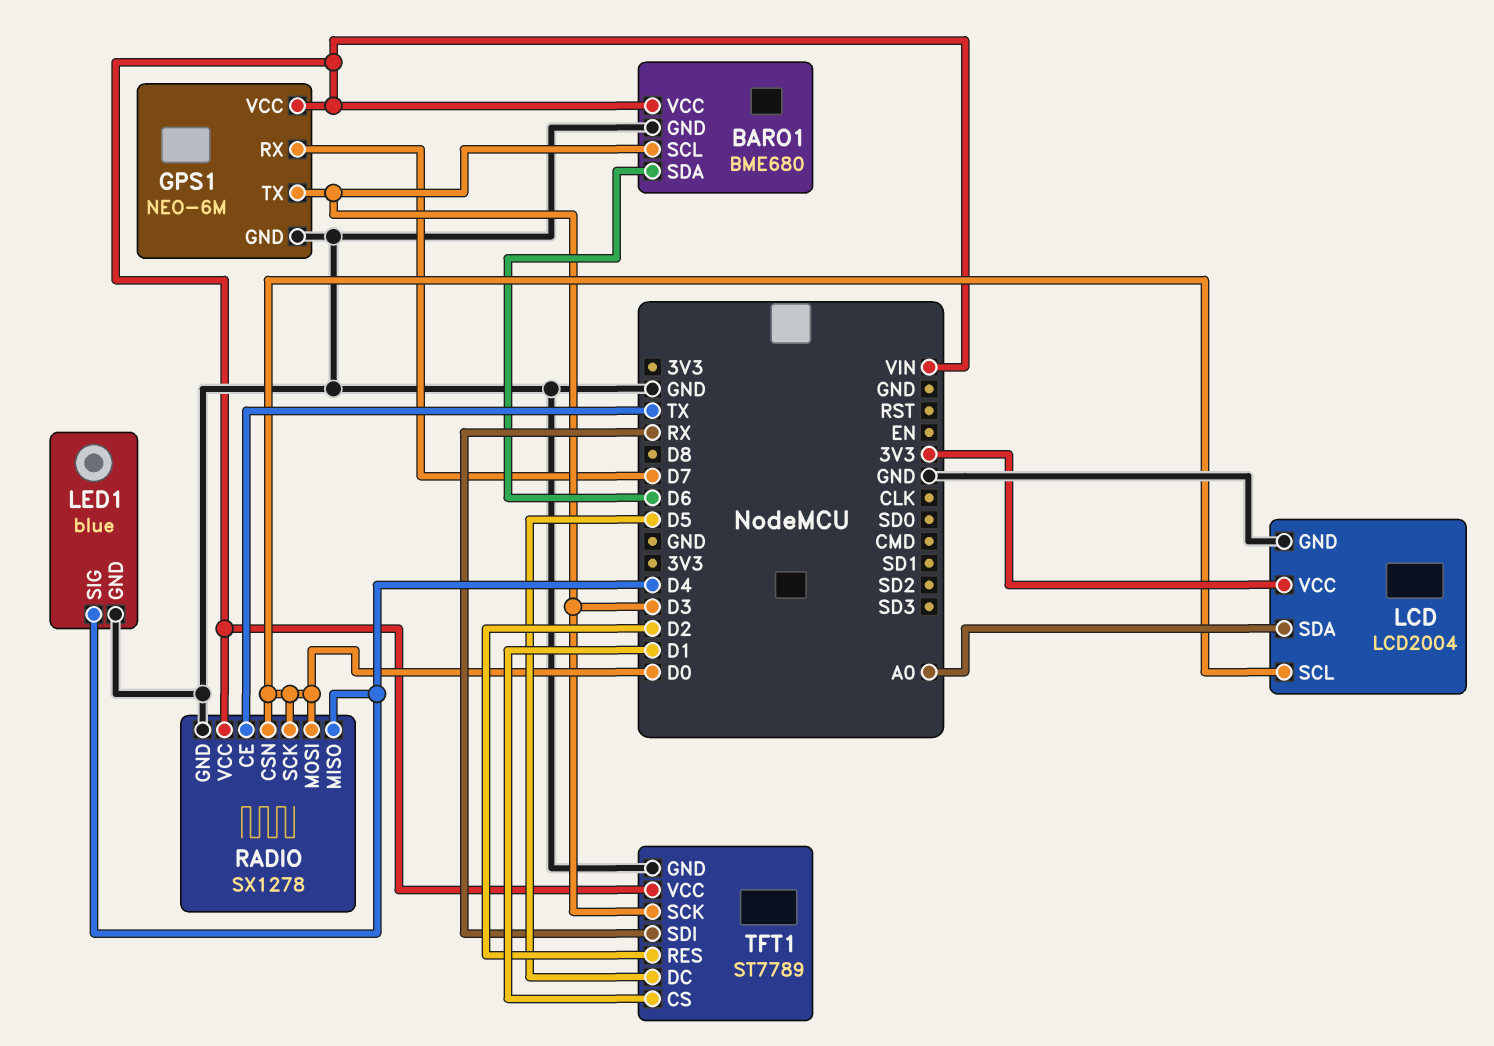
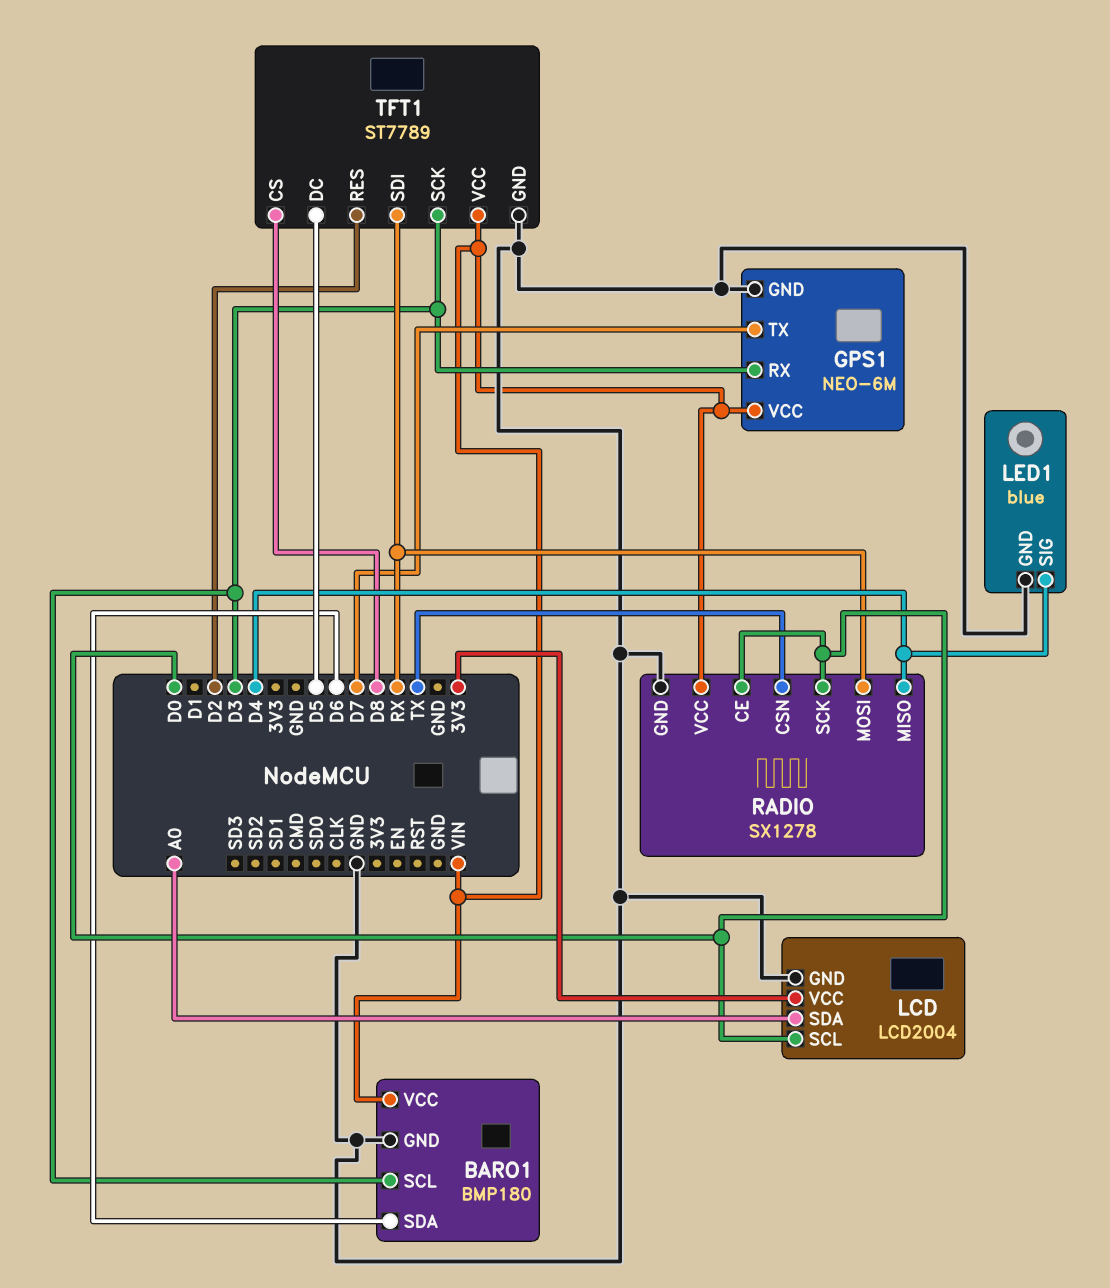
BARO1: BME680 -> BMP180
GPS1 pin RX: D7 -> D3
GPS1 pin TX: D3 -> D7
RADIO pin CE: TX -> D0
RADIO pin CSN: D0 -> TX
RADIO pin MOSI: D0 -> RX
TFT1 pin CS: D1 -> D8

